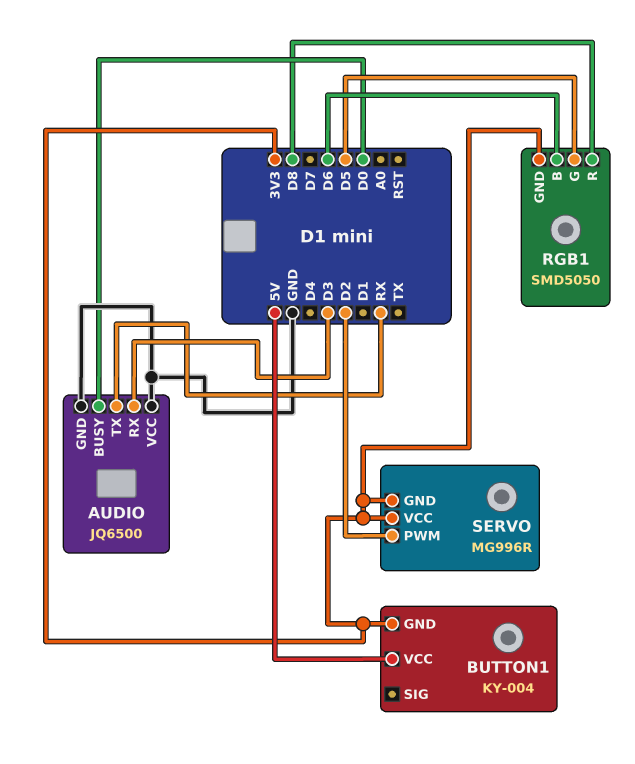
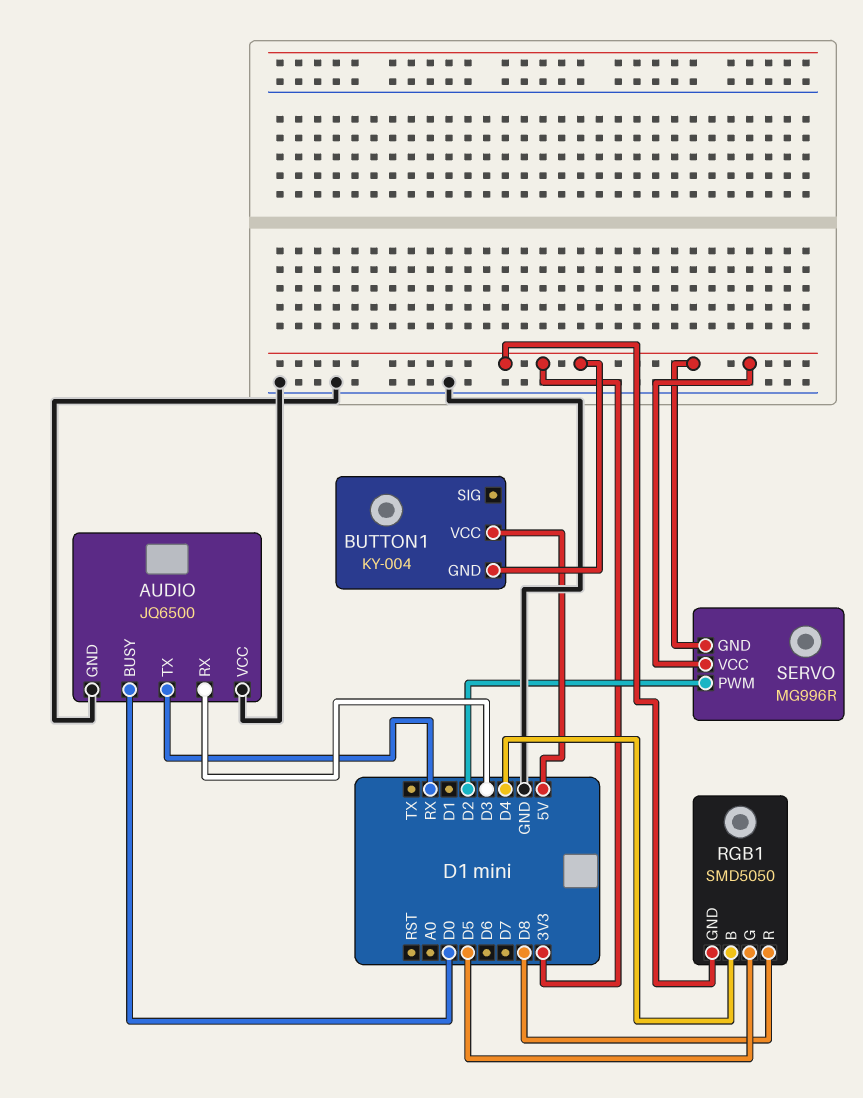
RGB1 pin B: D6 -> D4

